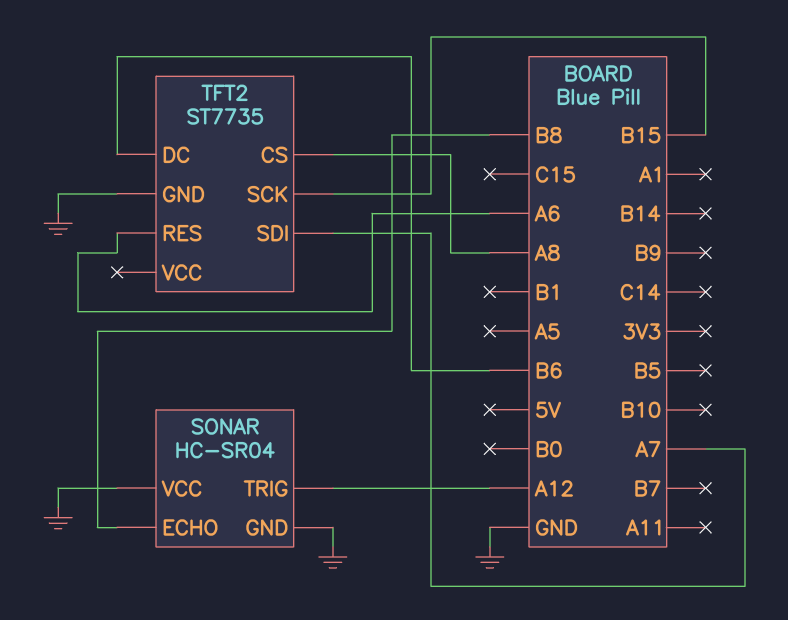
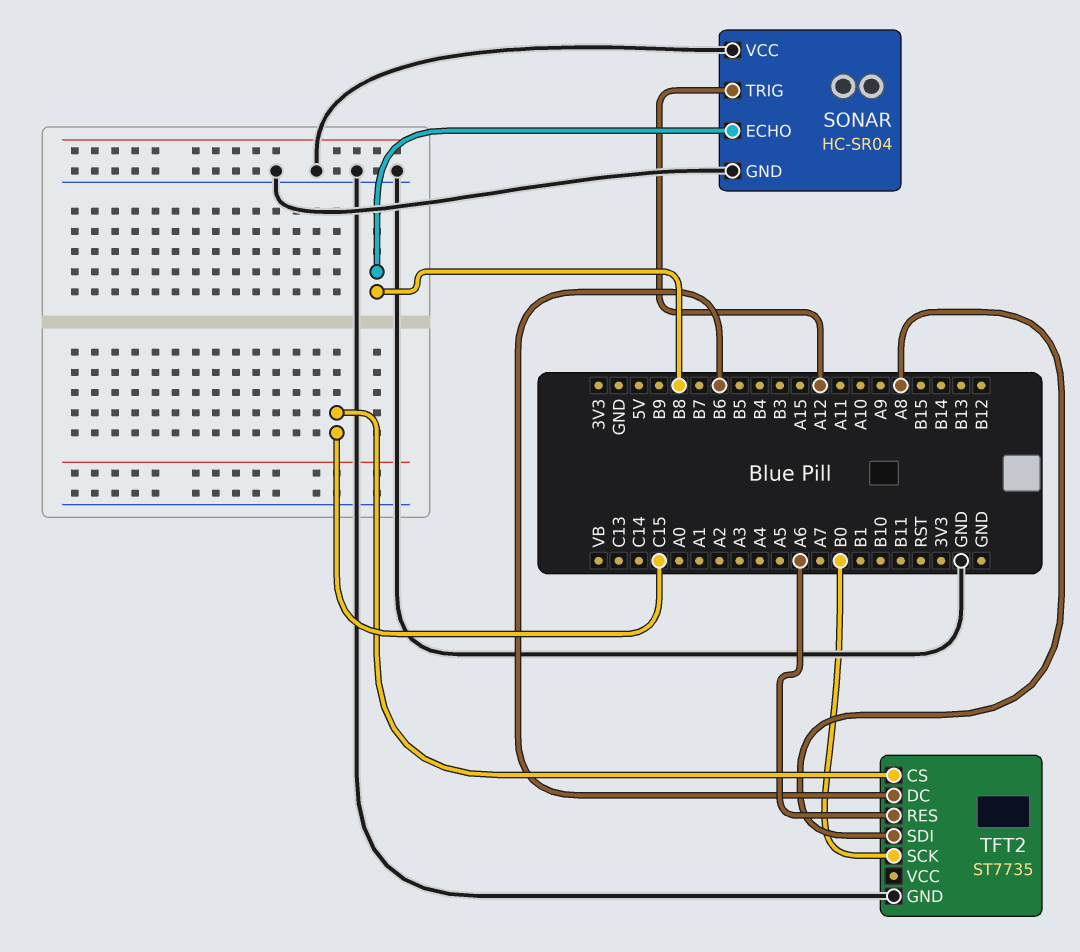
TFT2 pin CS: A8 -> C15
TFT2 pin SCK: B15 -> B0
TFT2 pin SDI: A7 -> A8

